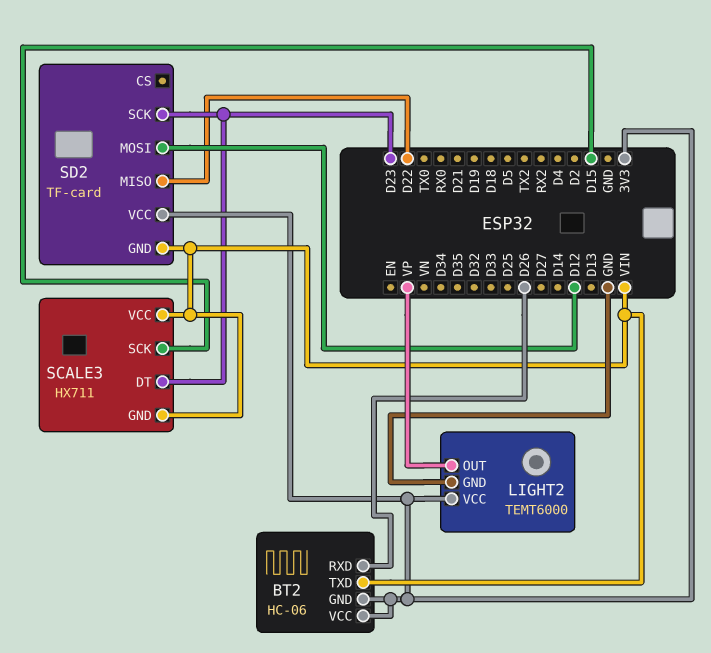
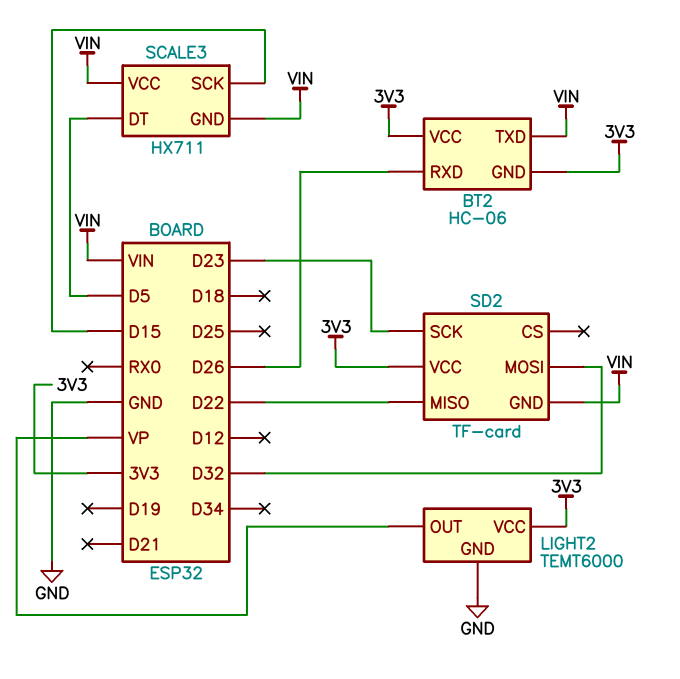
SCALE3 pin DT: D23 -> D5
SD2 pin MOSI: D12 -> D32

